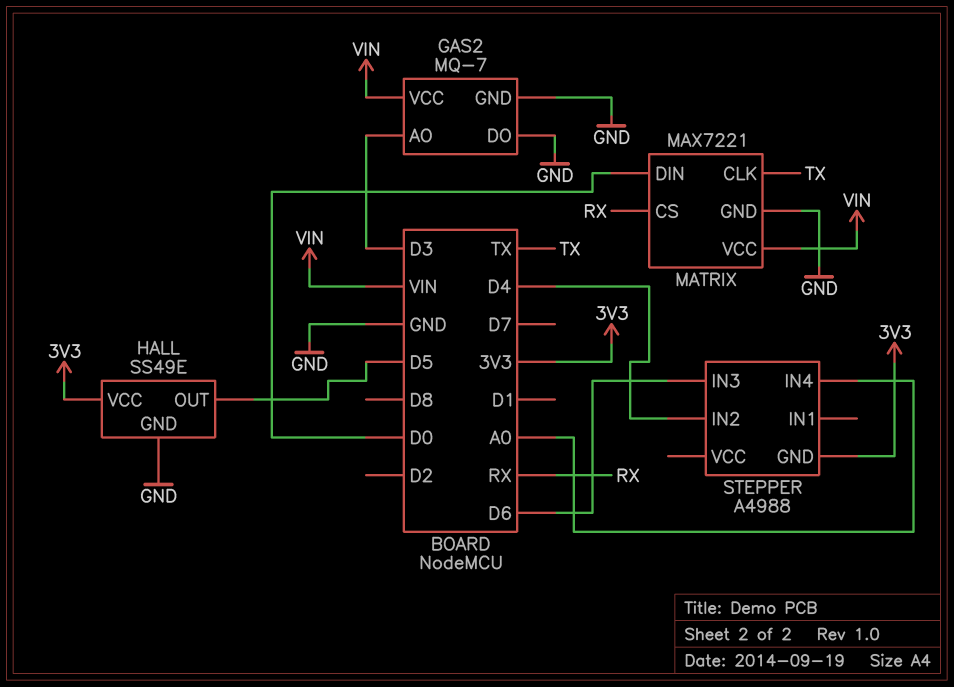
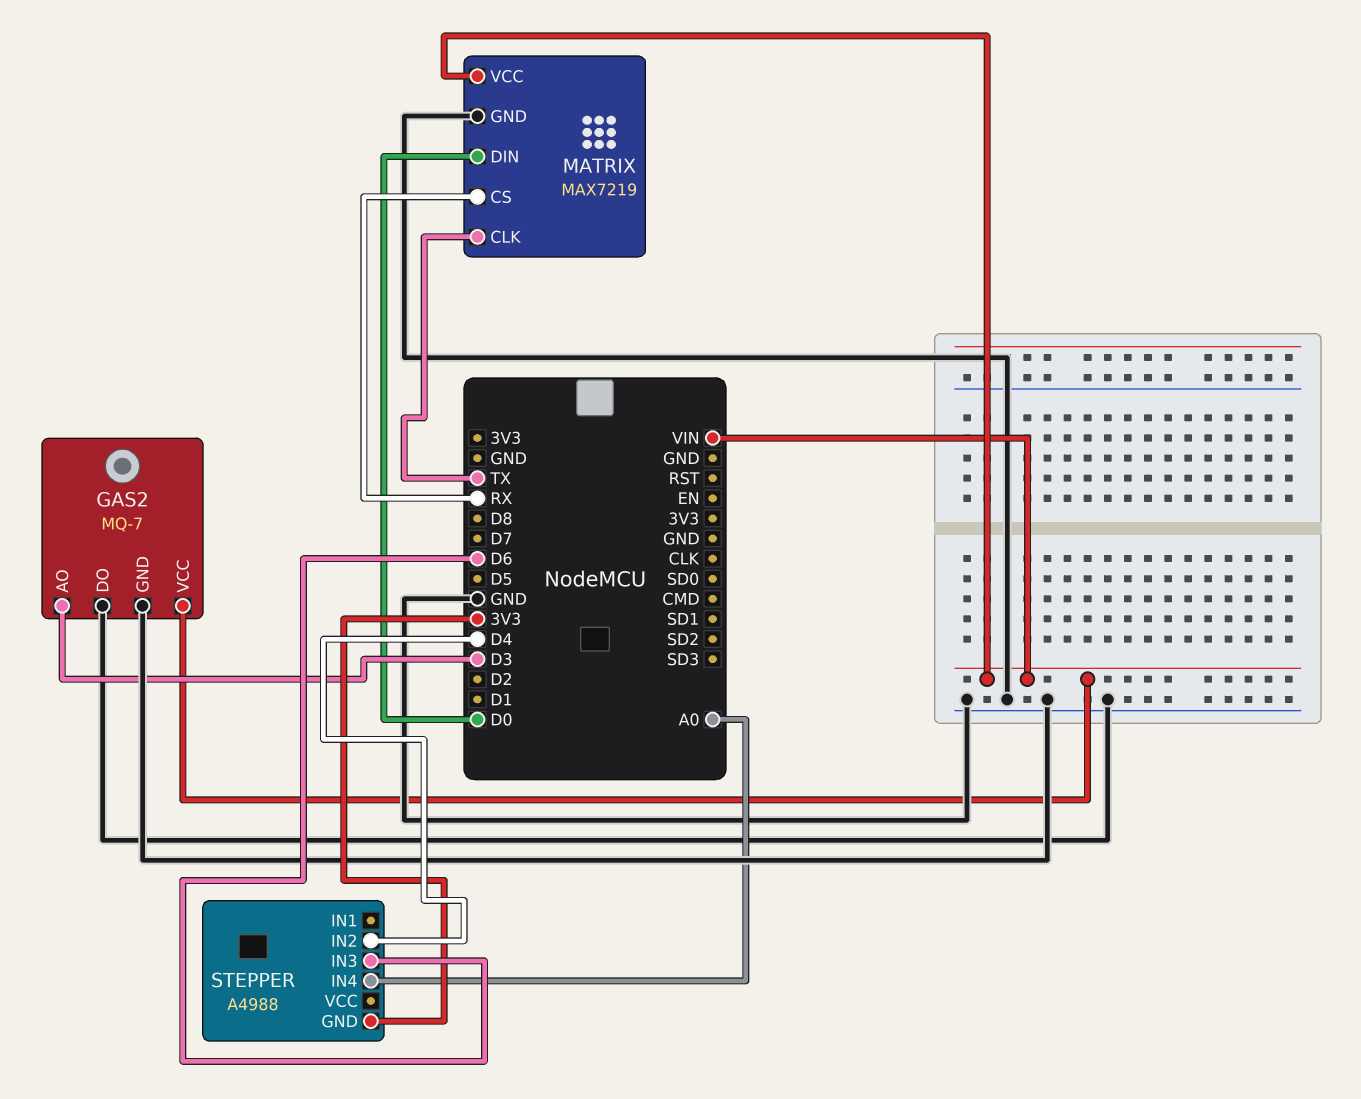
HALL: SS49E -> none
HALL pin GND: GND -> none
HALL pin OUT: D5 -> none
HALL pin VCC: 3V3 -> none
MATRIX: MAX7221 -> MAX7219

